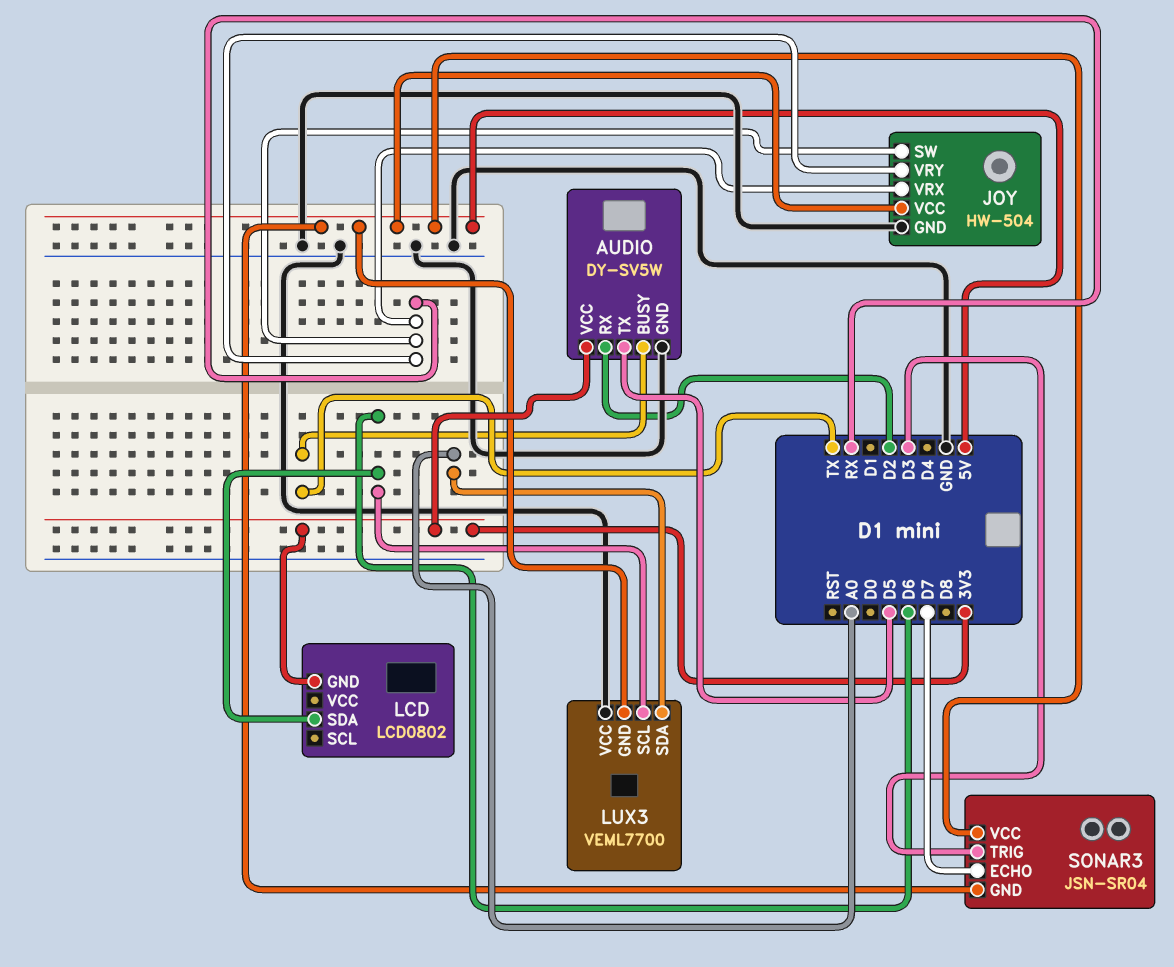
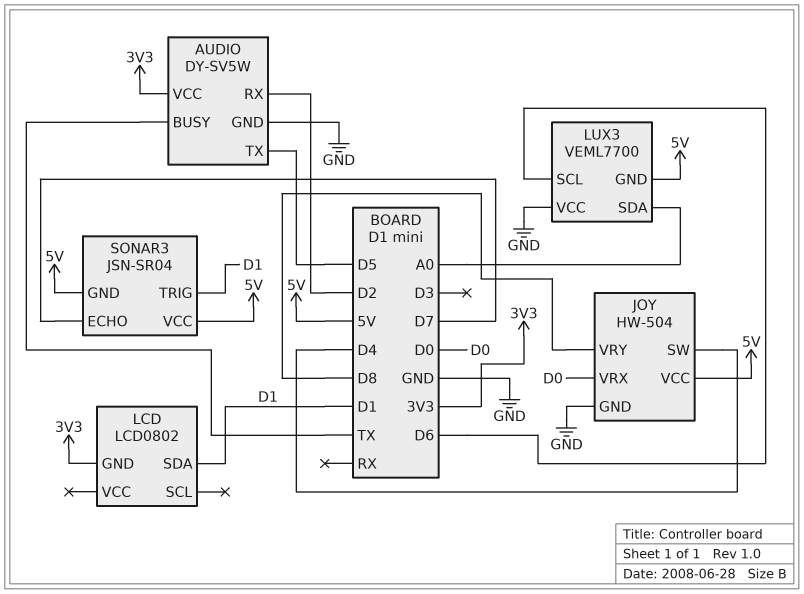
JOY pin SW: RX -> D4
JOY pin VRX: RX -> D0
JOY pin VRY: RX -> D8
LCD pin SDA: D6 -> D1
SONAR3 pin TRIG: D3 -> D1

